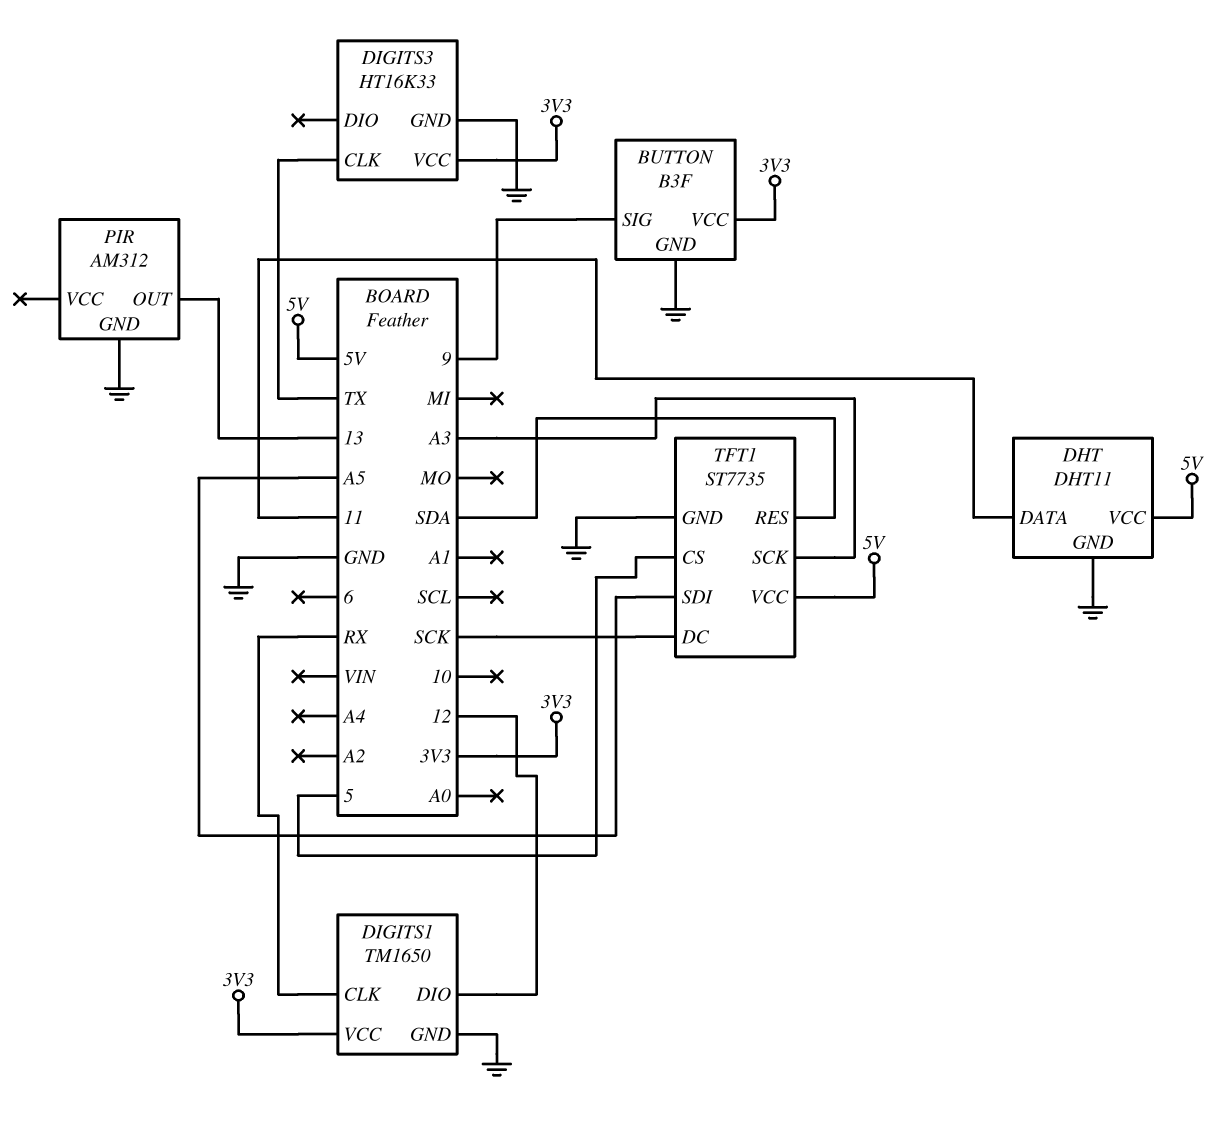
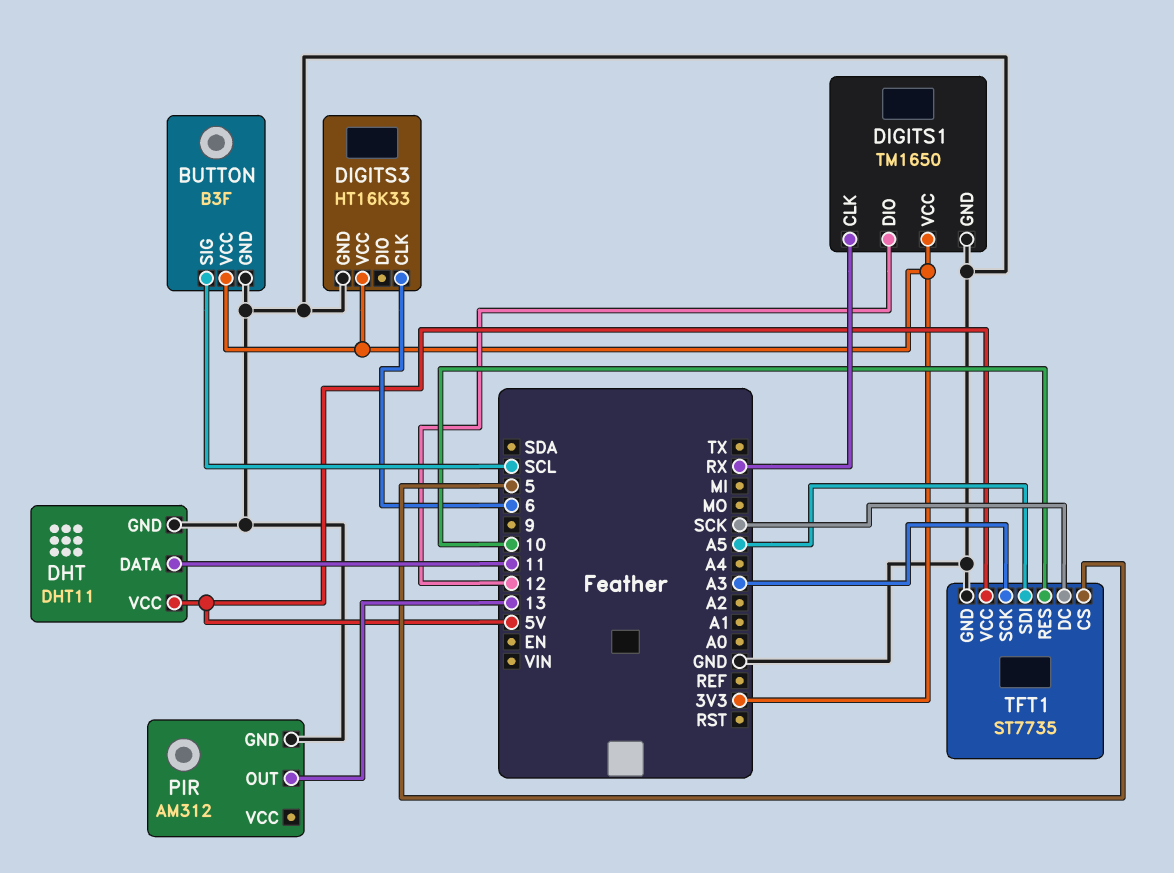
BUTTON pin SIG: 9 -> SCL
DIGITS3 pin CLK: TX -> 6
TFT1 pin RES: SDA -> 10

